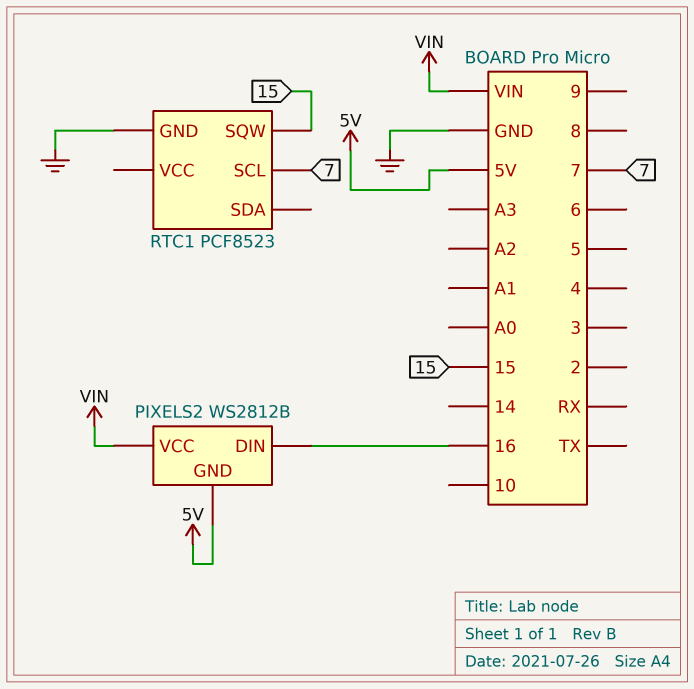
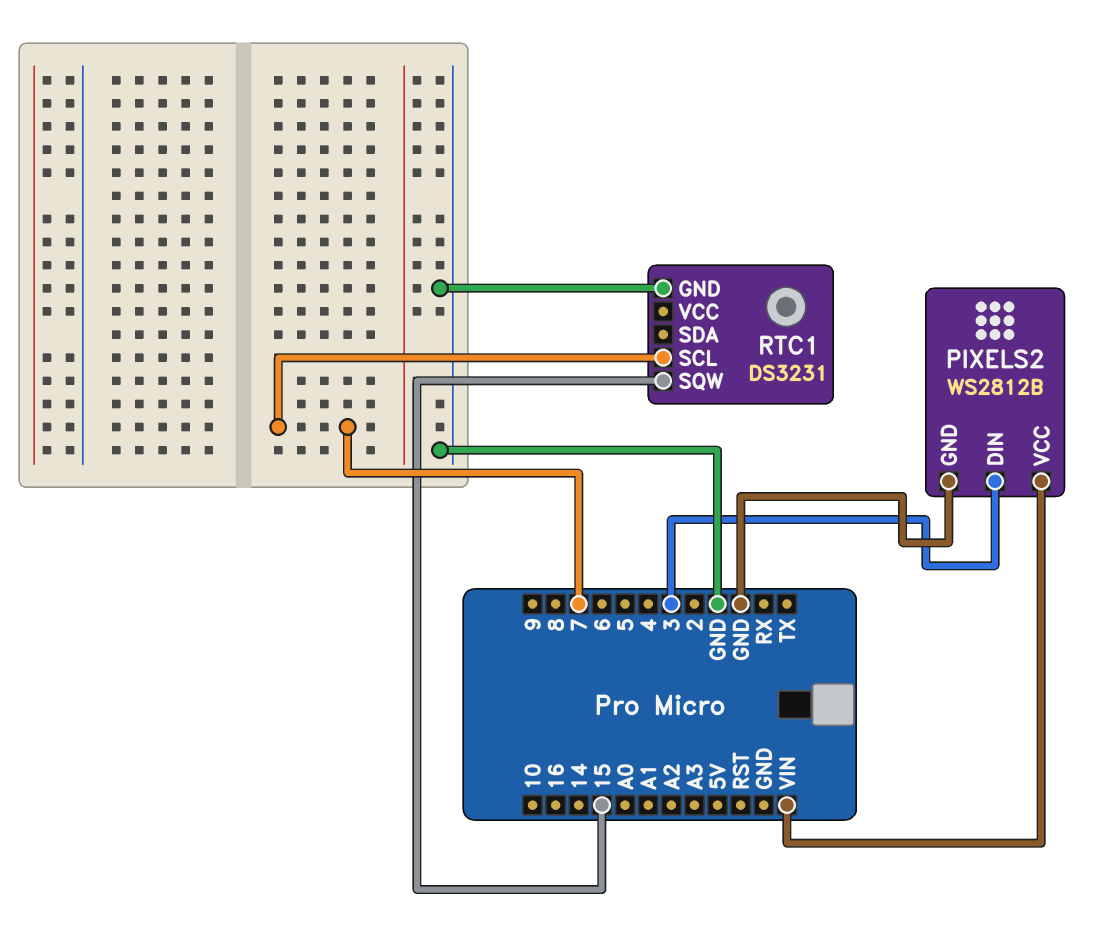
PIXELS2 pin DIN: 16 -> 3
PIXELS2 pin GND: 5V -> GND
RTC1: PCF8523 -> DS3231

